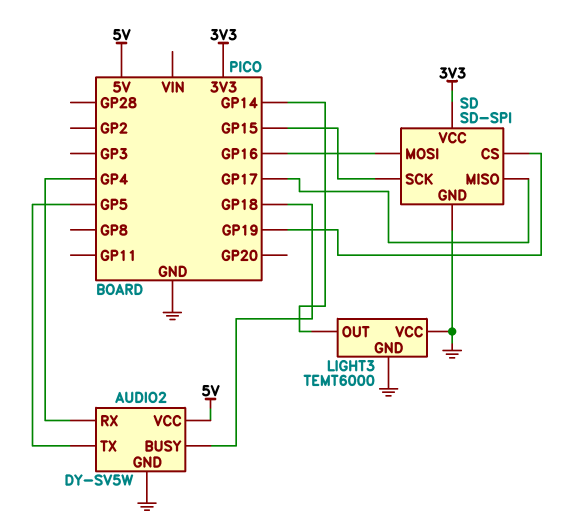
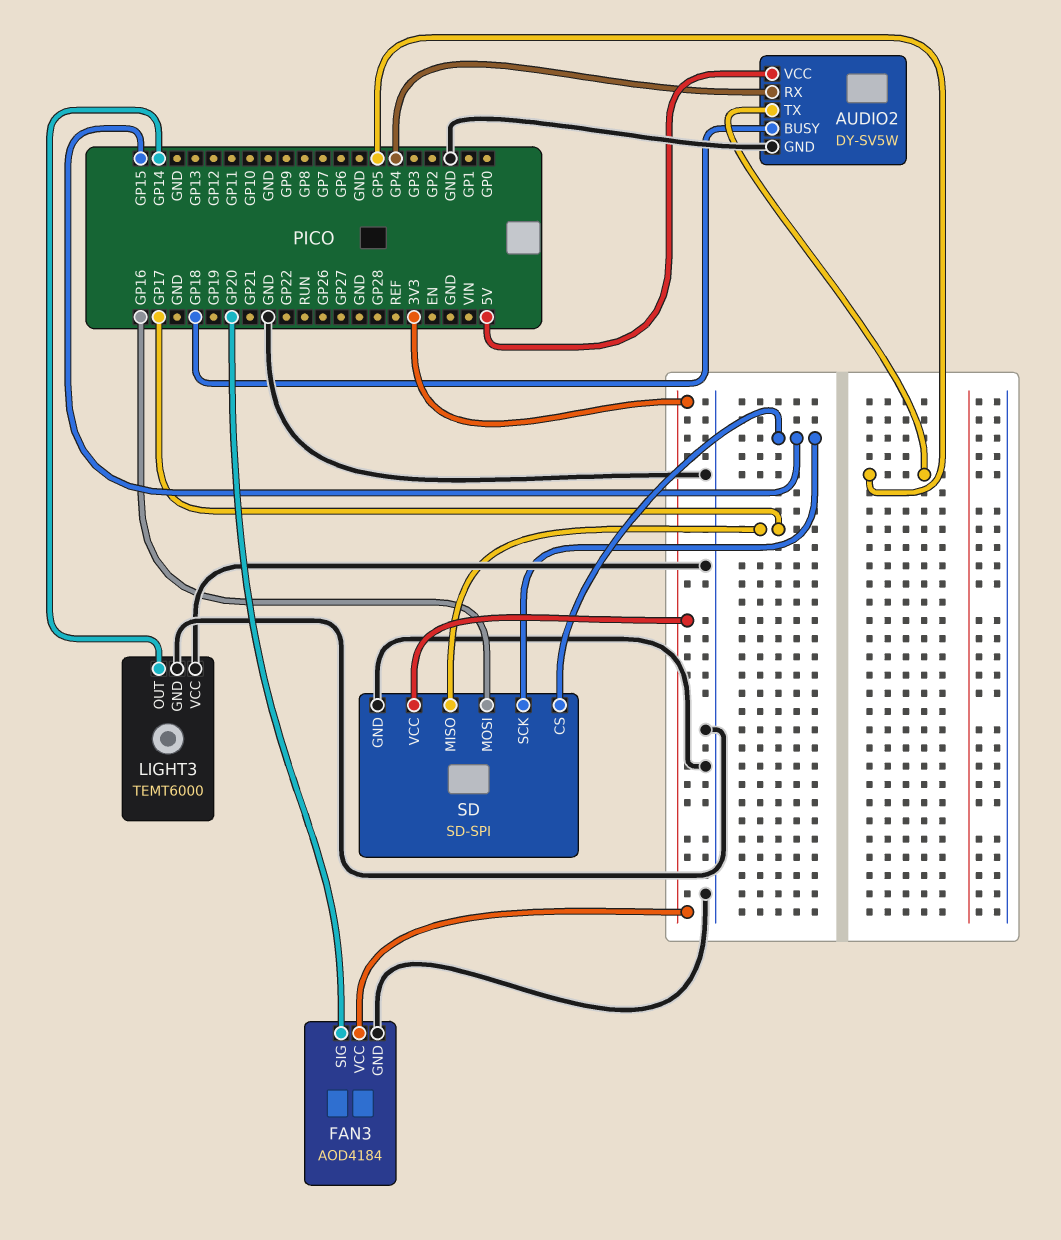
FAN3: none -> AOD4184
FAN3 pin GND: none -> GND
FAN3 pin SIG: none -> GP20
FAN3 pin VCC: none -> 3V3
SD pin CS: GP19 -> GP15

